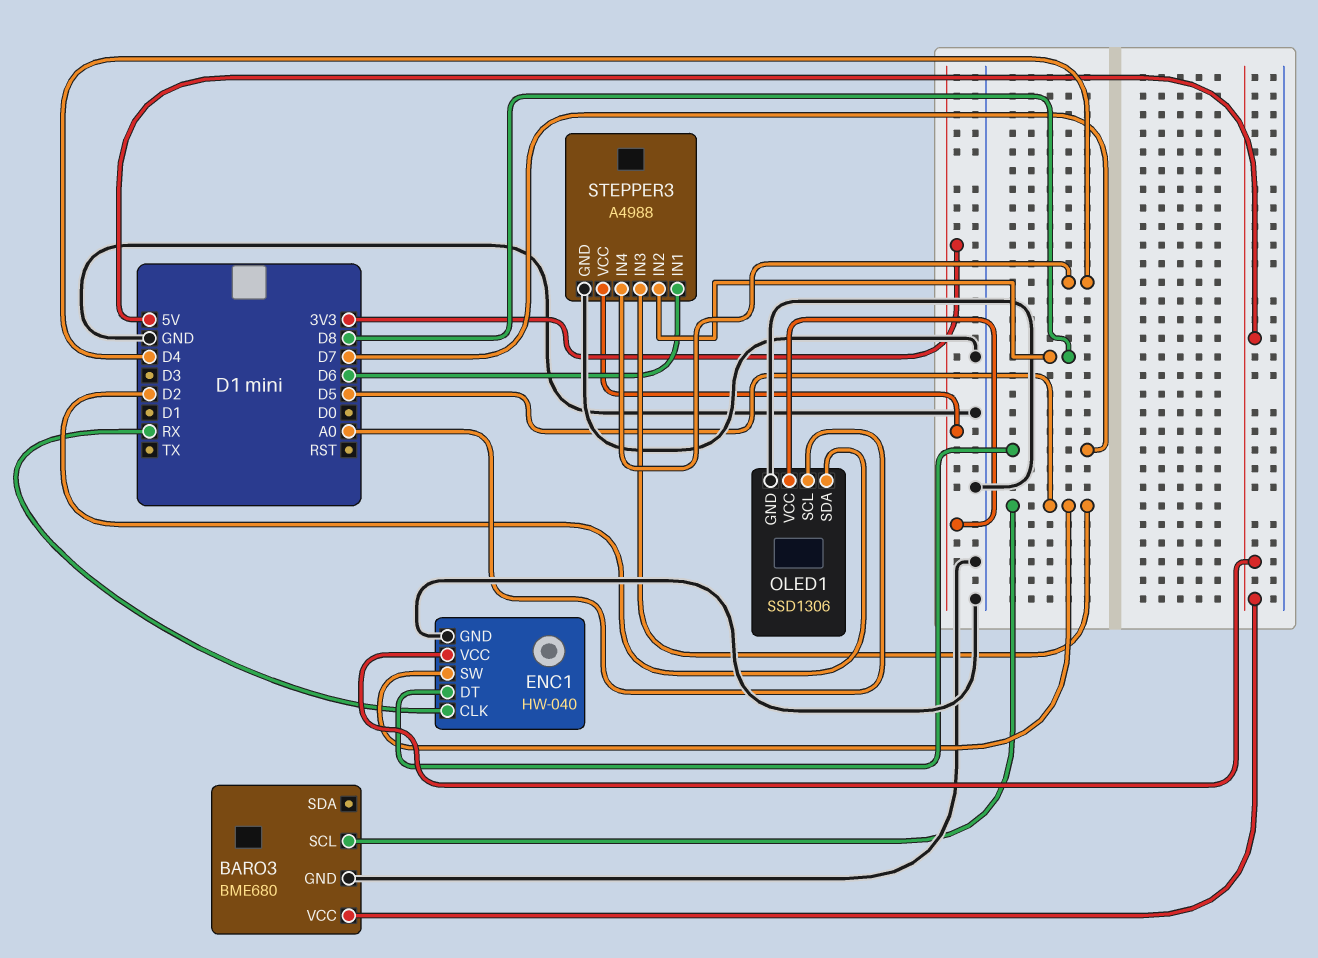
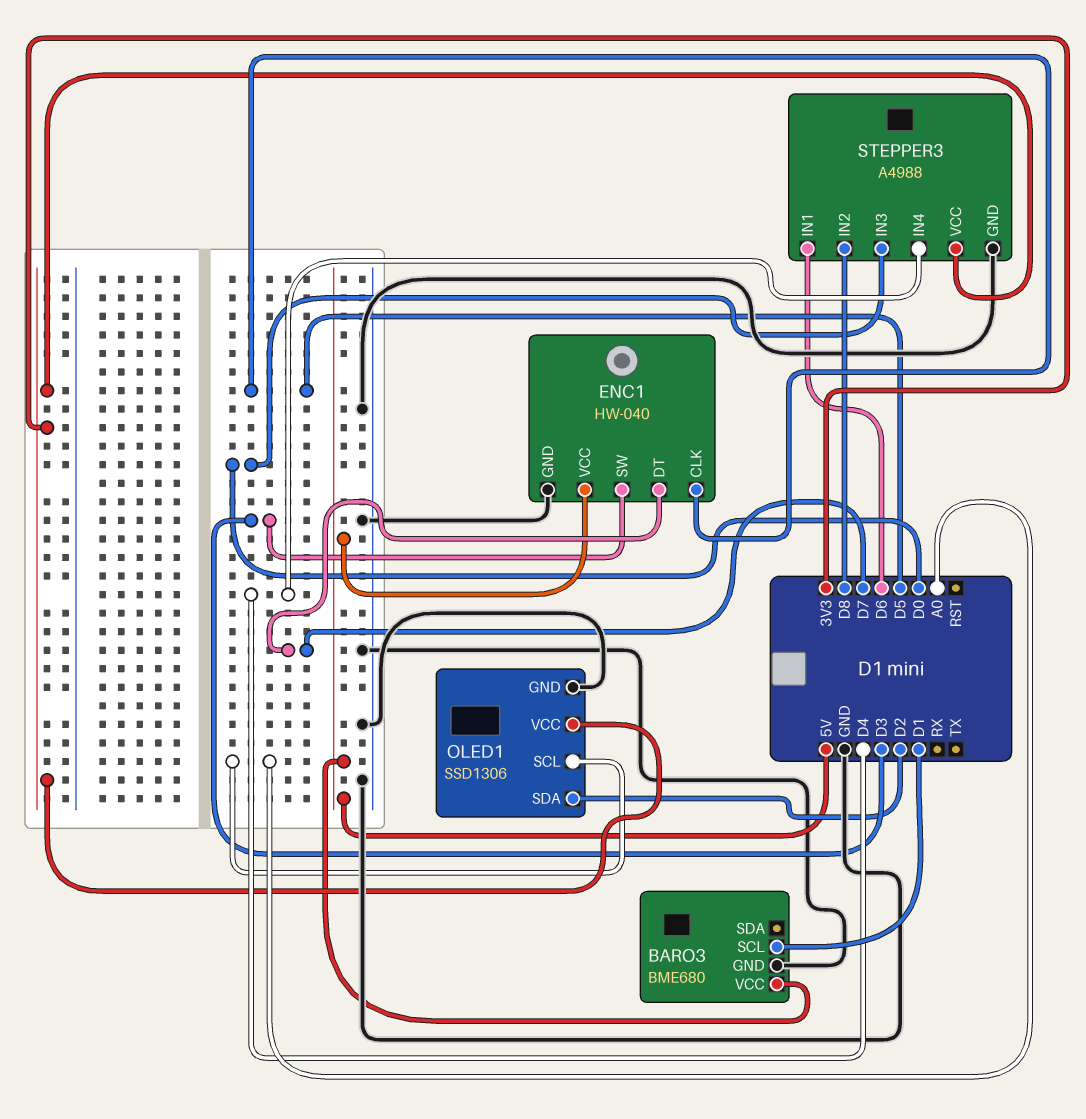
BARO3 pin SCL: D5 -> D1
ENC1 pin CLK: RX -> D5
ENC1 pin SW: D5 -> D3
STEPPER3 pin IN3: D5 -> D0

